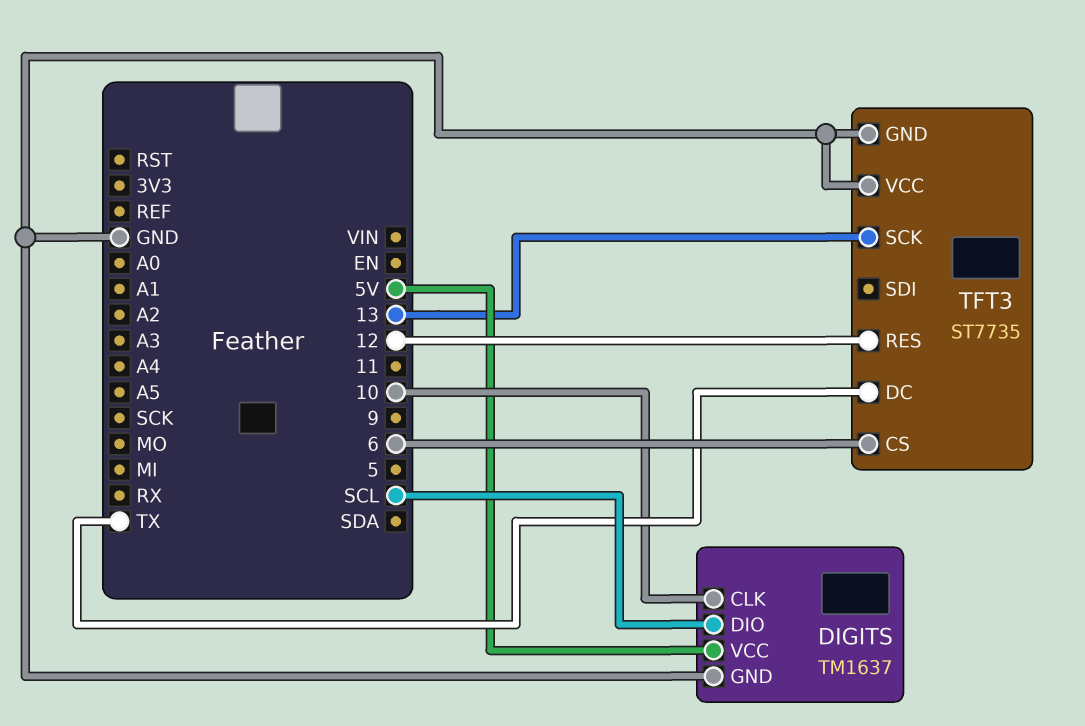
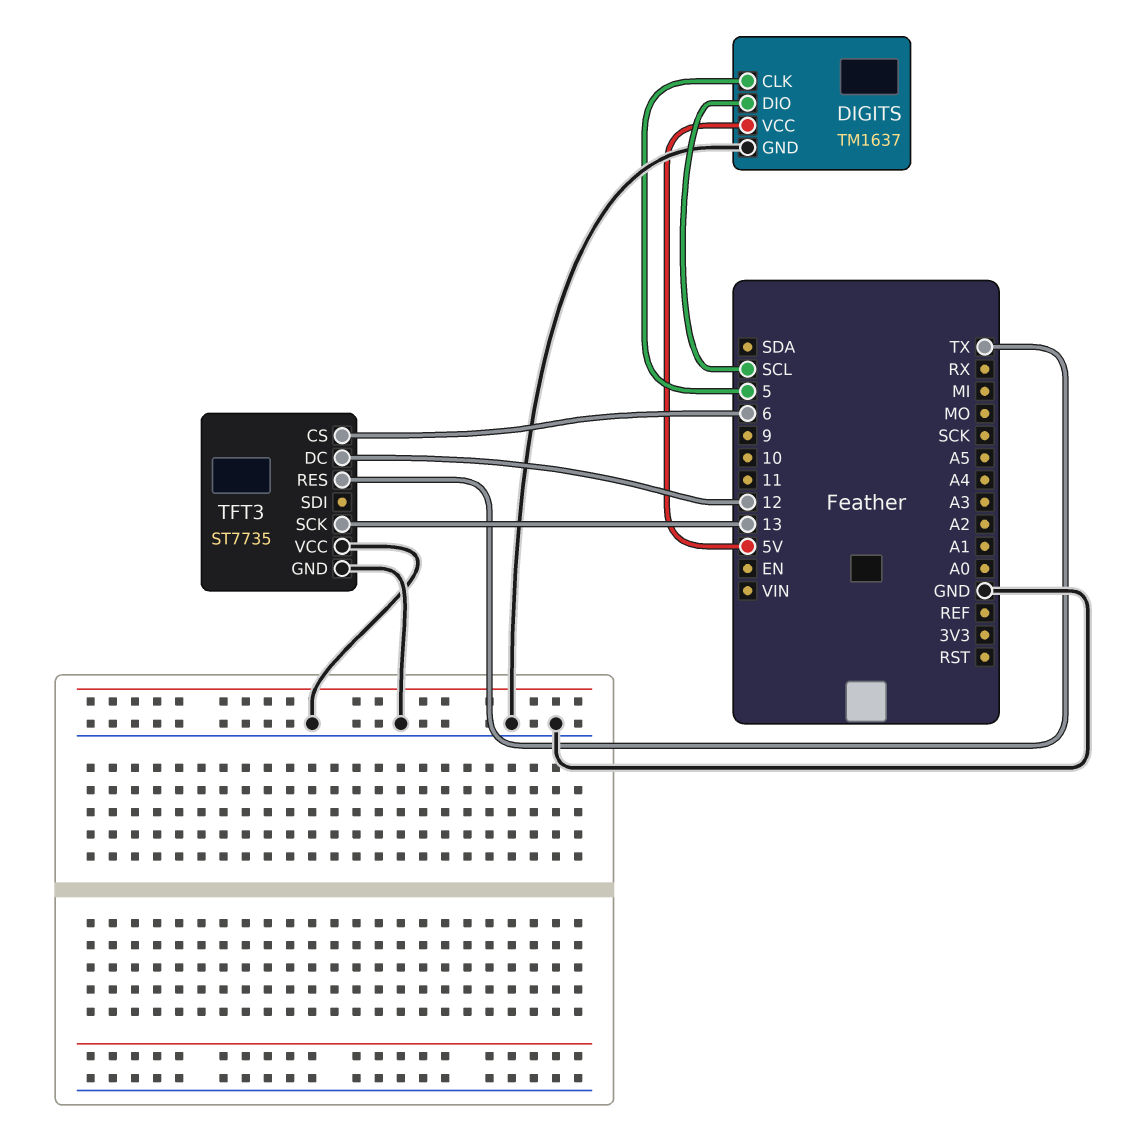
DIGITS pin CLK: 10 -> 5
TFT3 pin DC: TX -> 12
TFT3 pin RES: 12 -> TX

